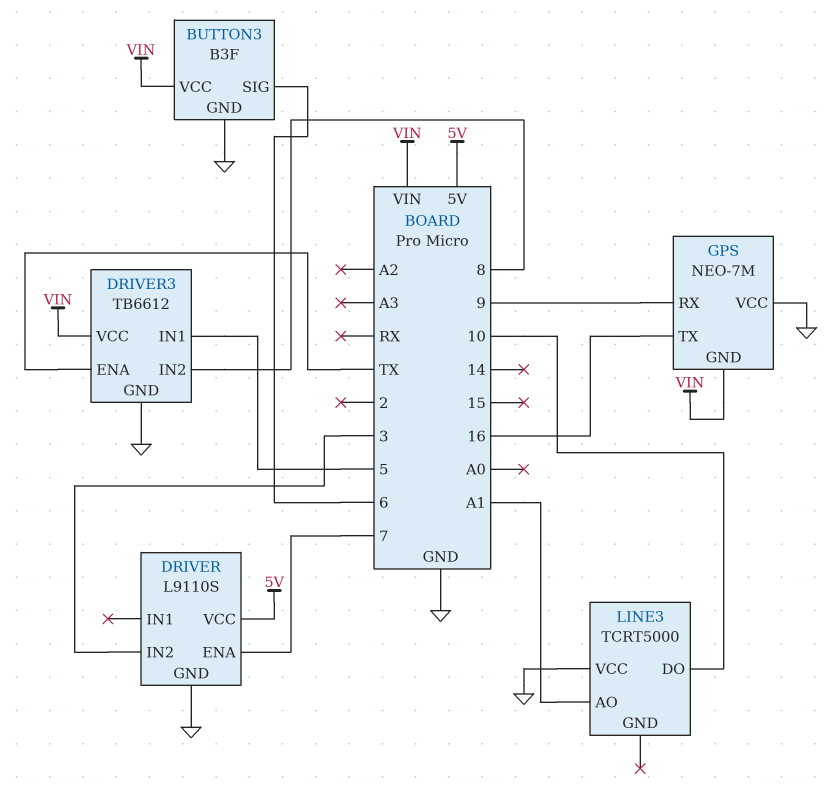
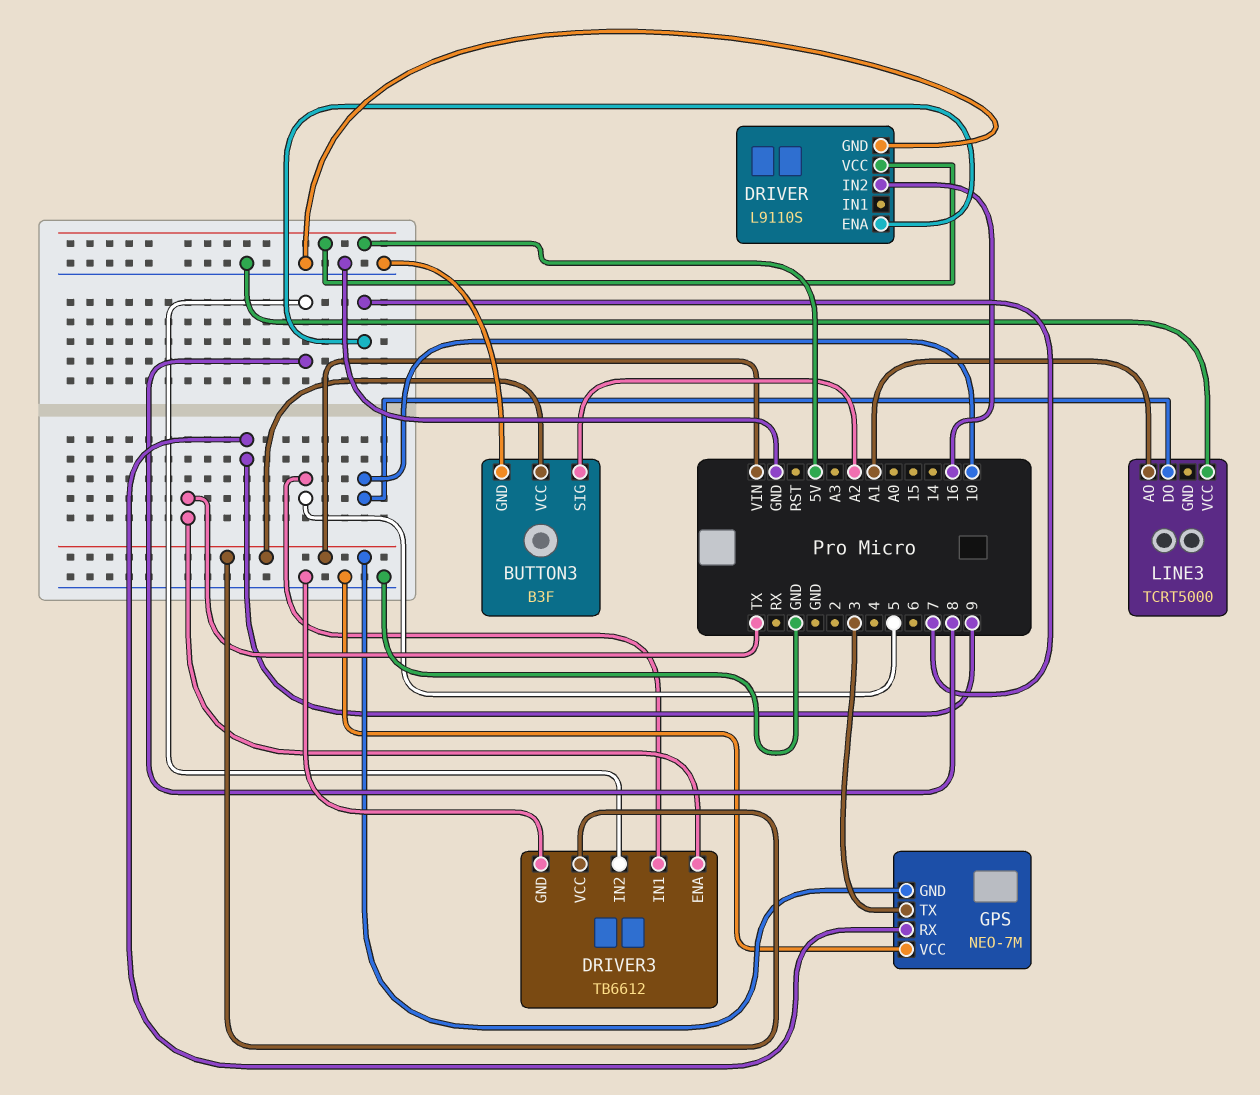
BUTTON3 pin SIG: 6 -> A2
DRIVER pin IN2: 3 -> 16
GPS pin TX: 16 -> 3

